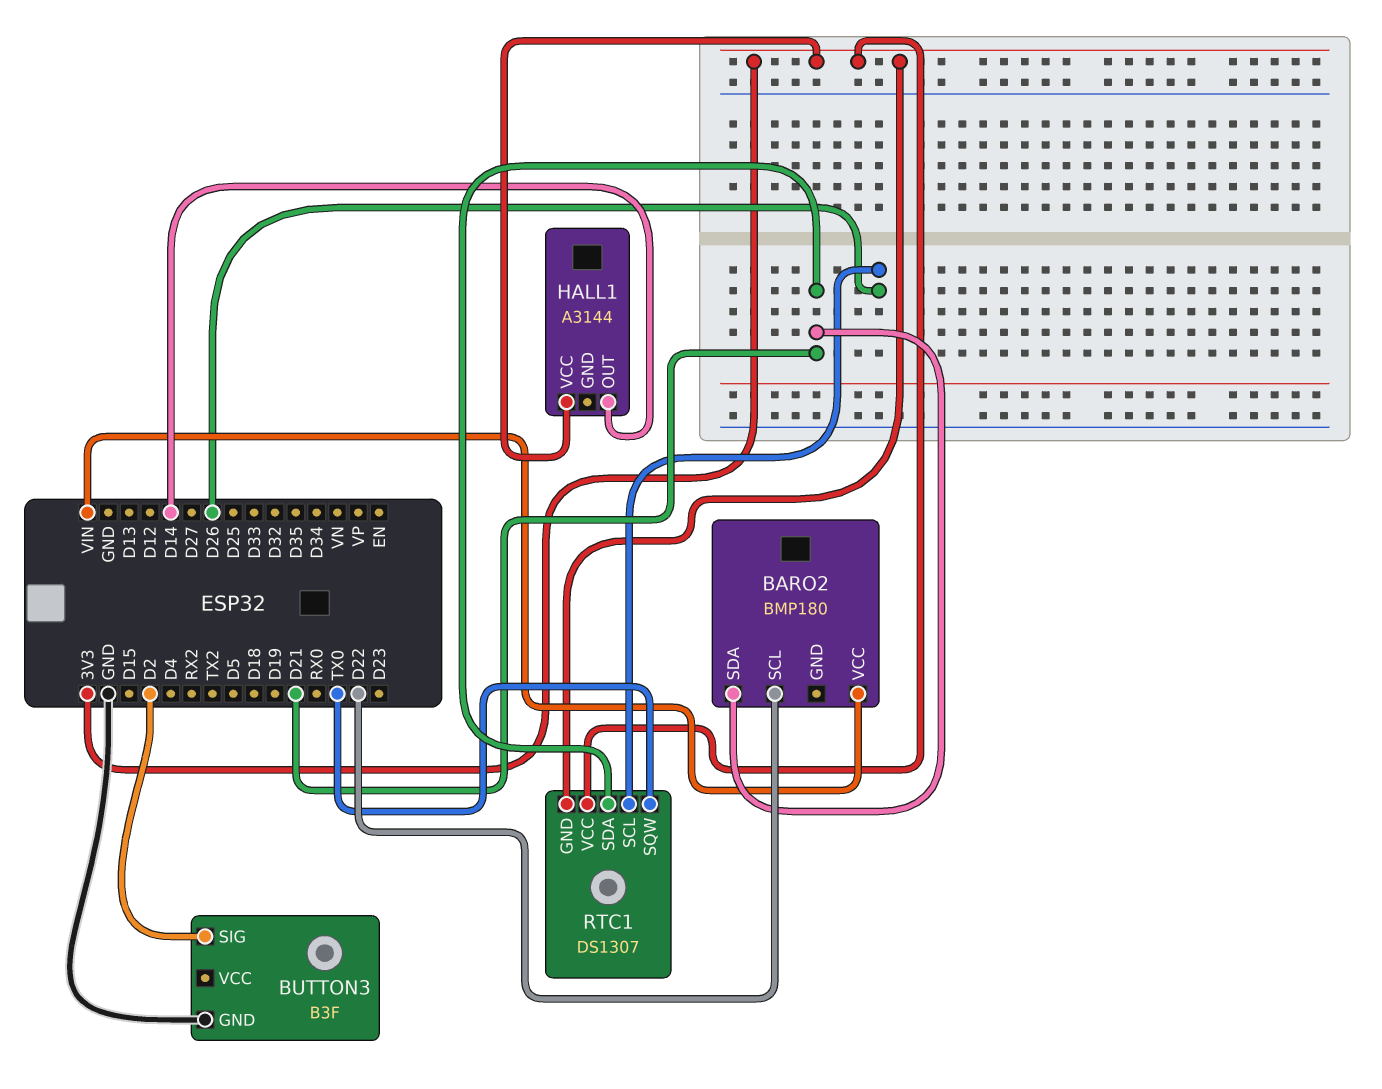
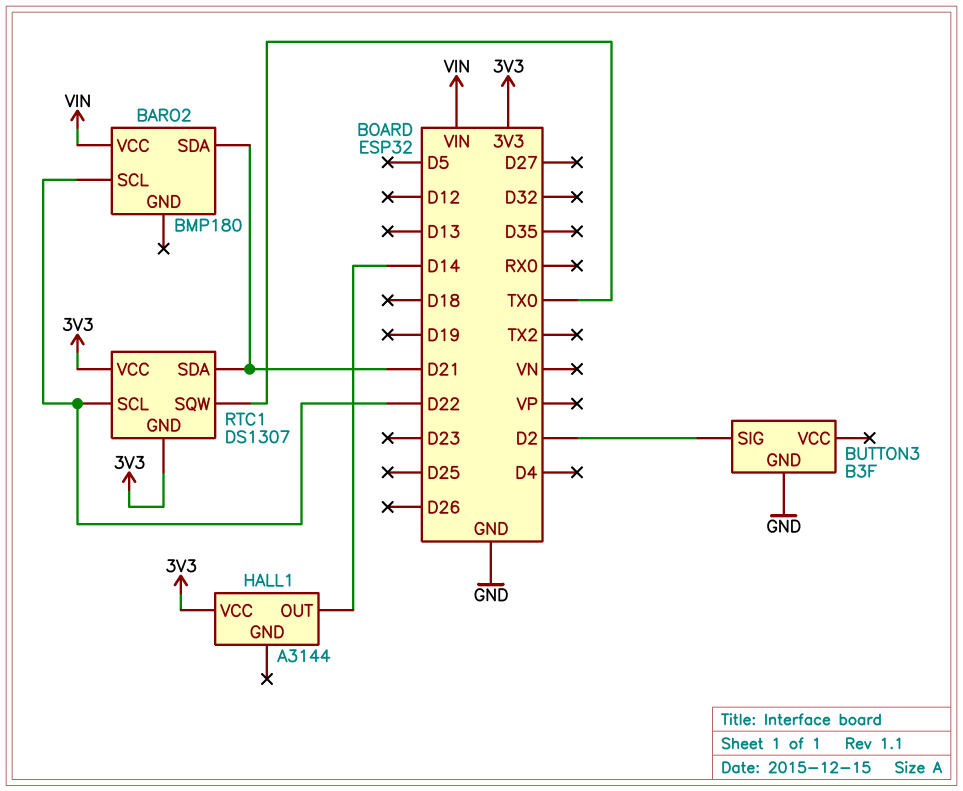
RTC1 pin SCL: D26 -> D22

